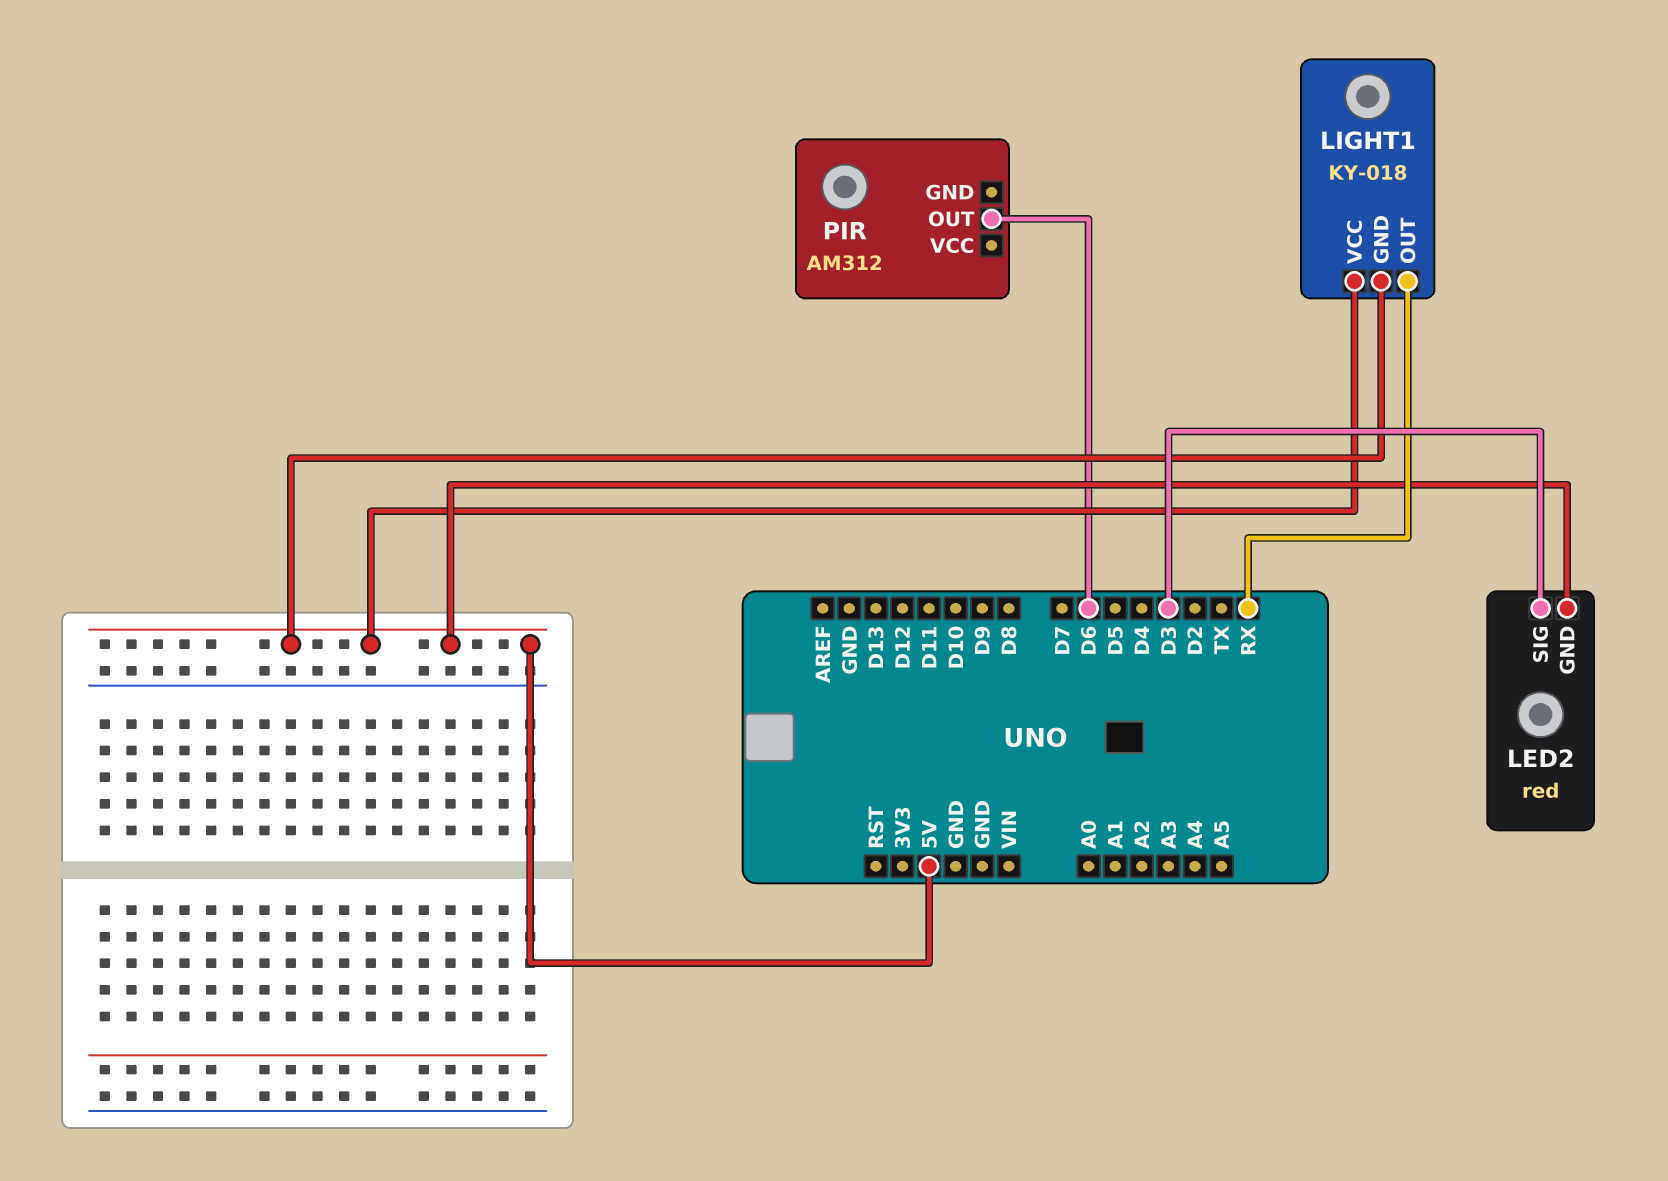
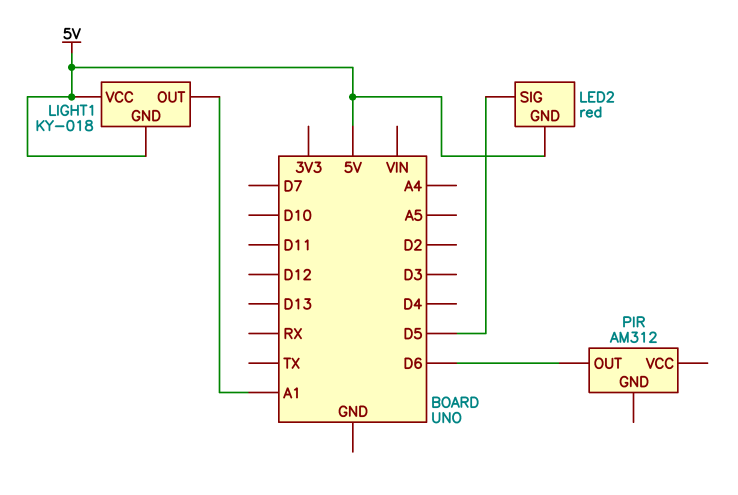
LED2 pin SIG: D3 -> D5
LIGHT1 pin OUT: RX -> A1

